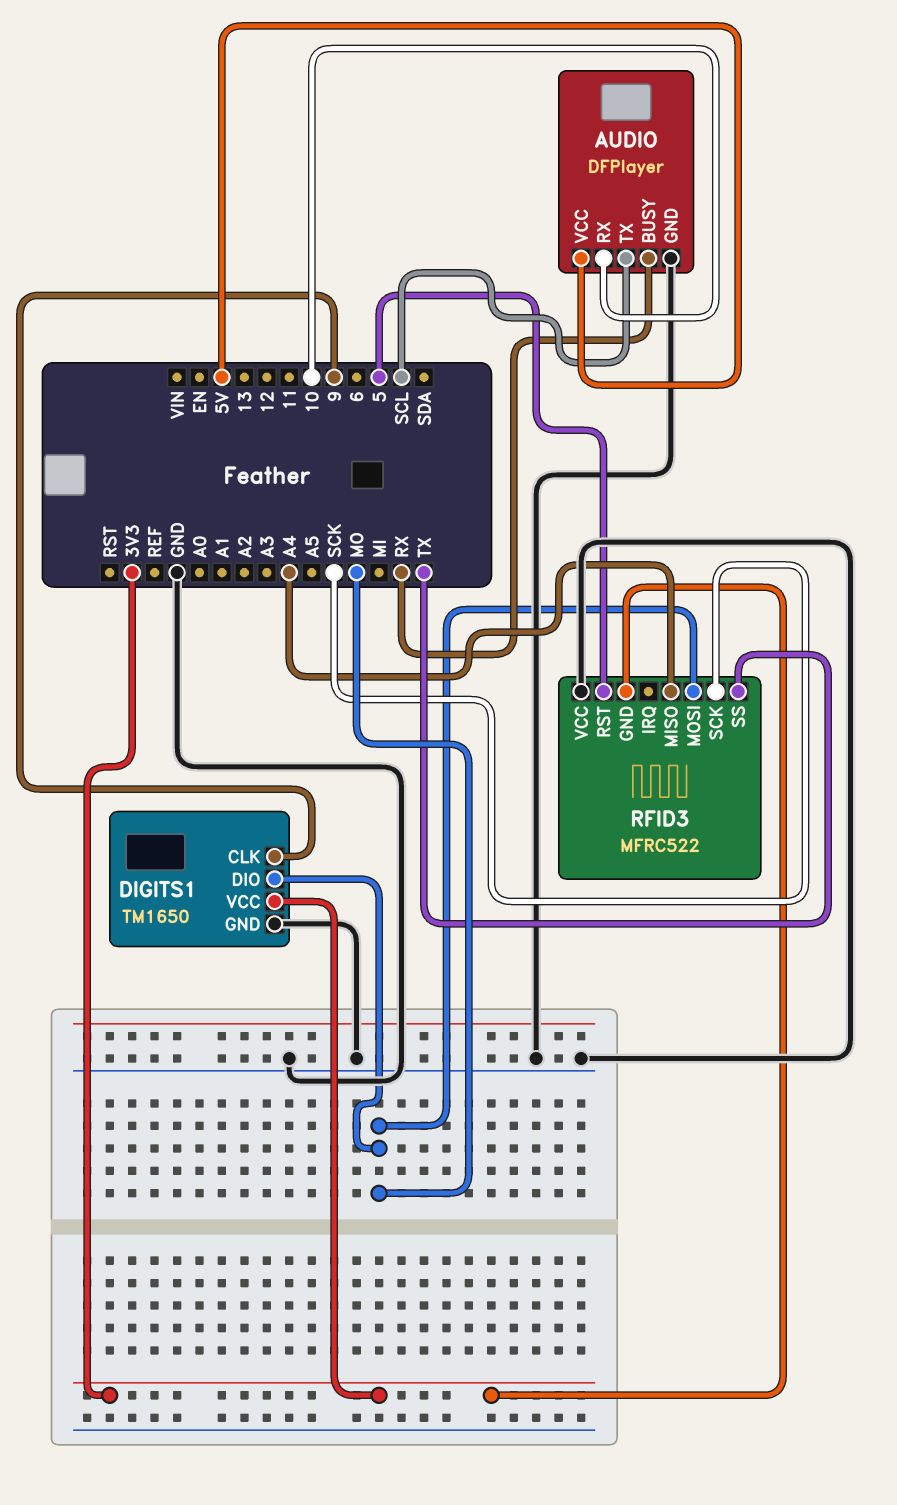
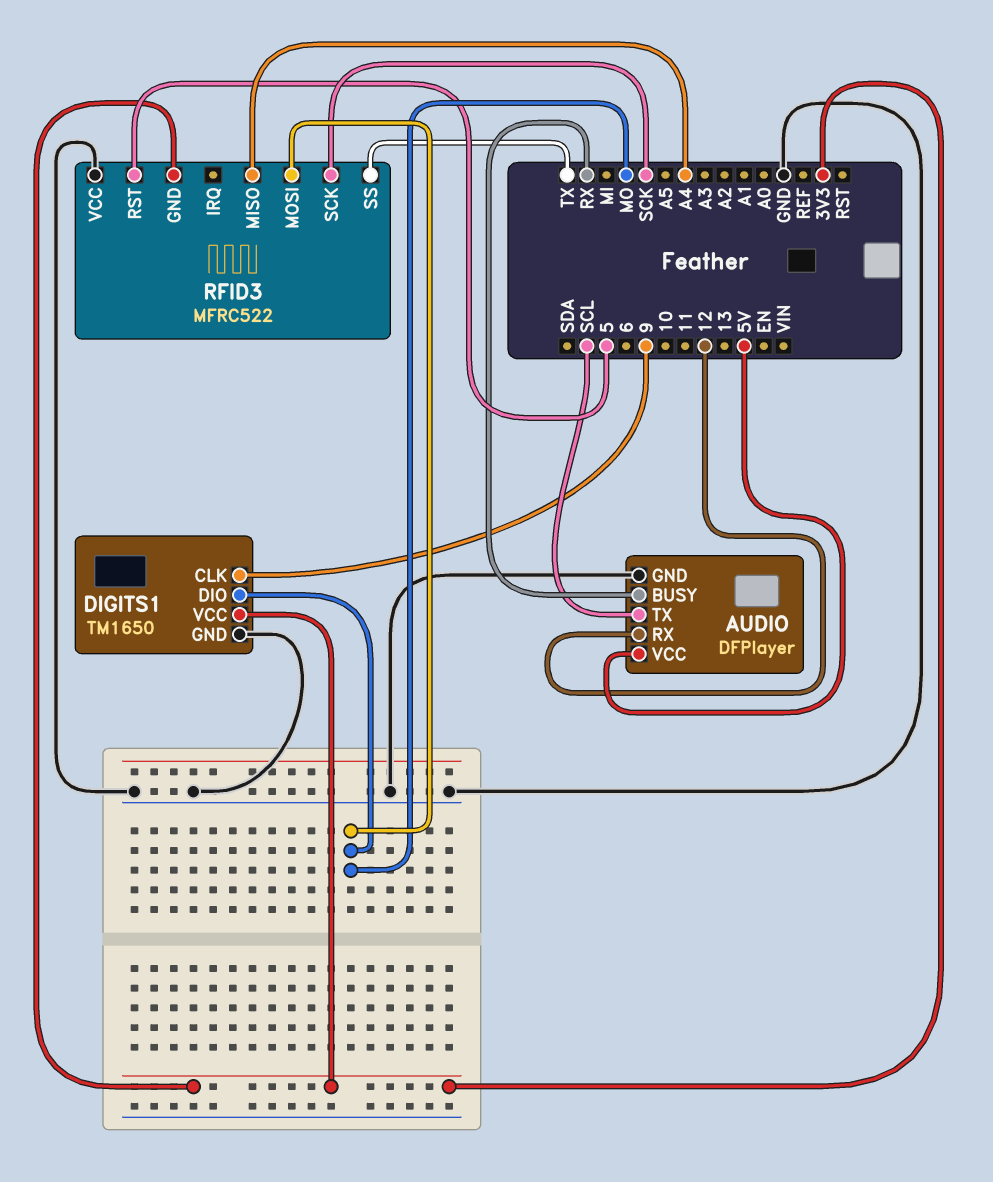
AUDIO pin RX: 10 -> 12

